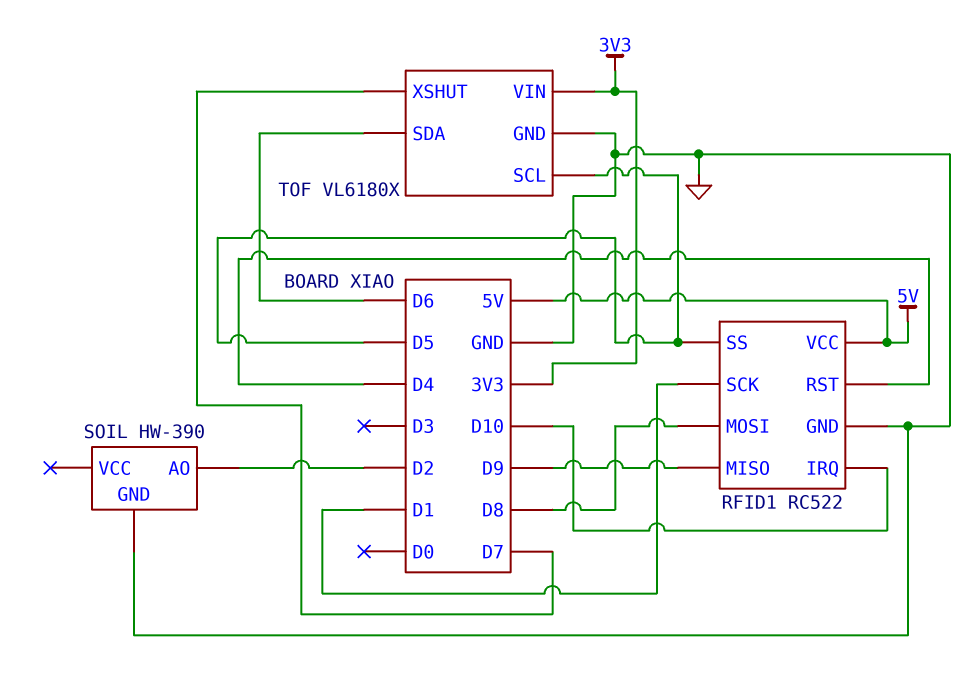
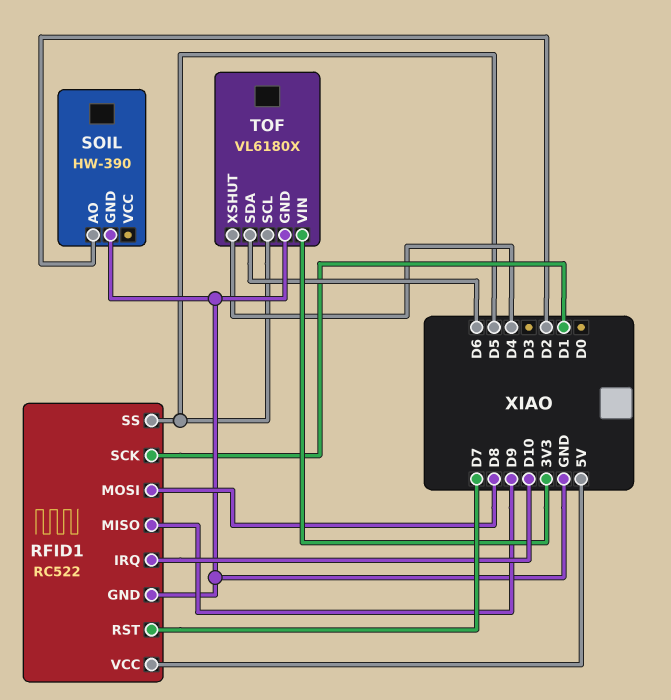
RFID1 pin RST: D4 -> D7
TOF pin XSHUT: D7 -> D4

